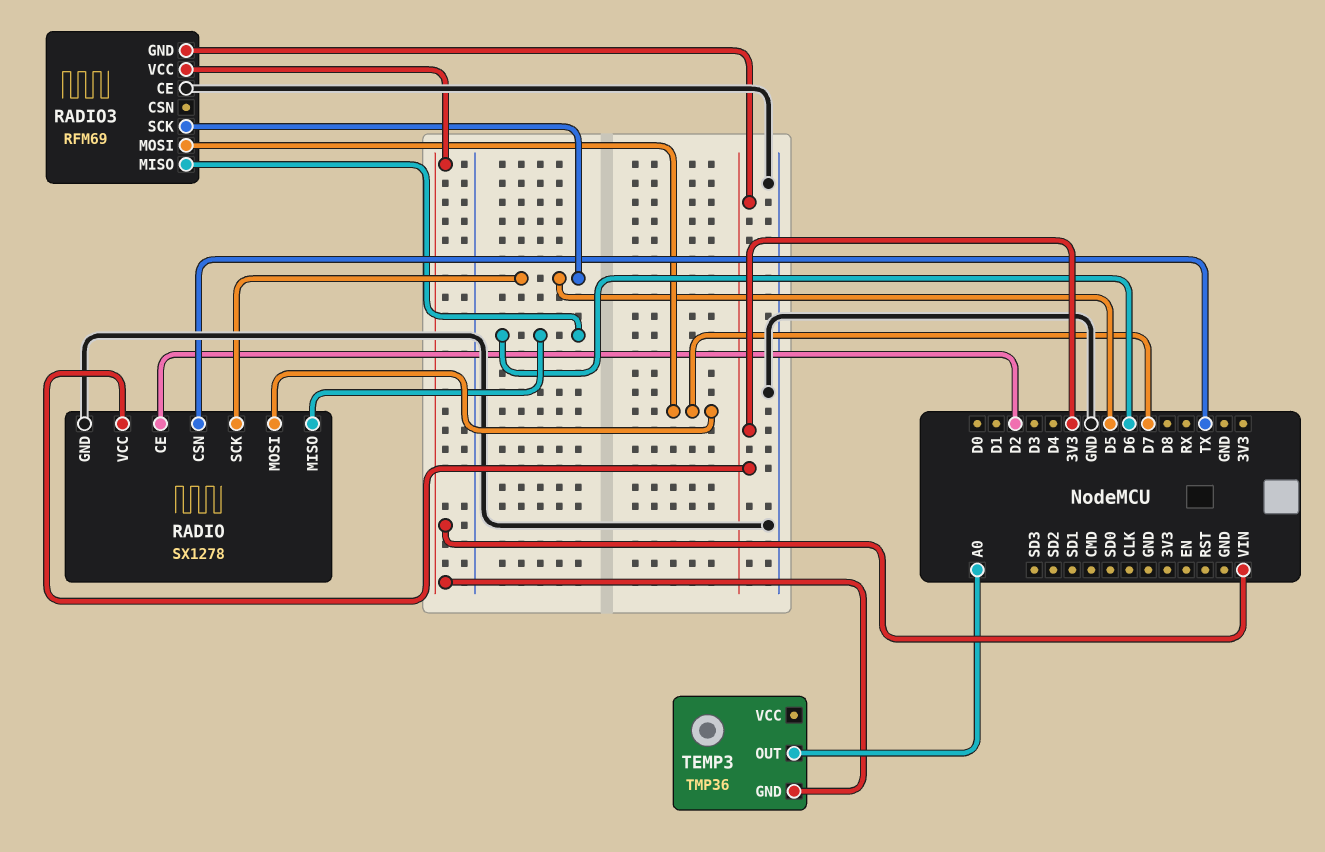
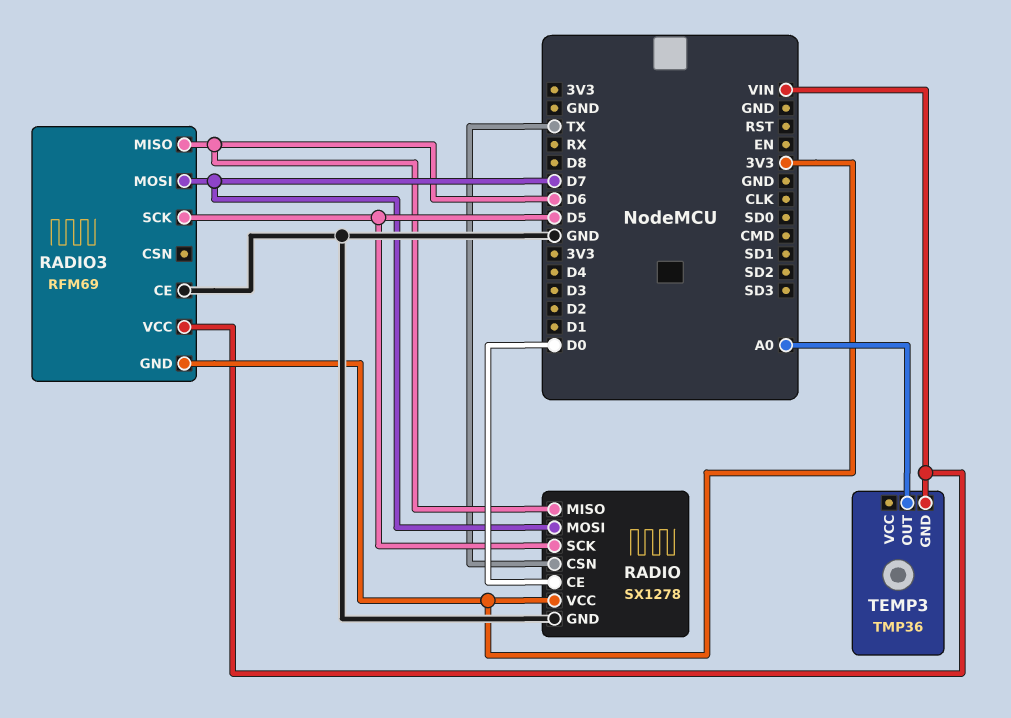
RADIO pin CE: D2 -> D0

